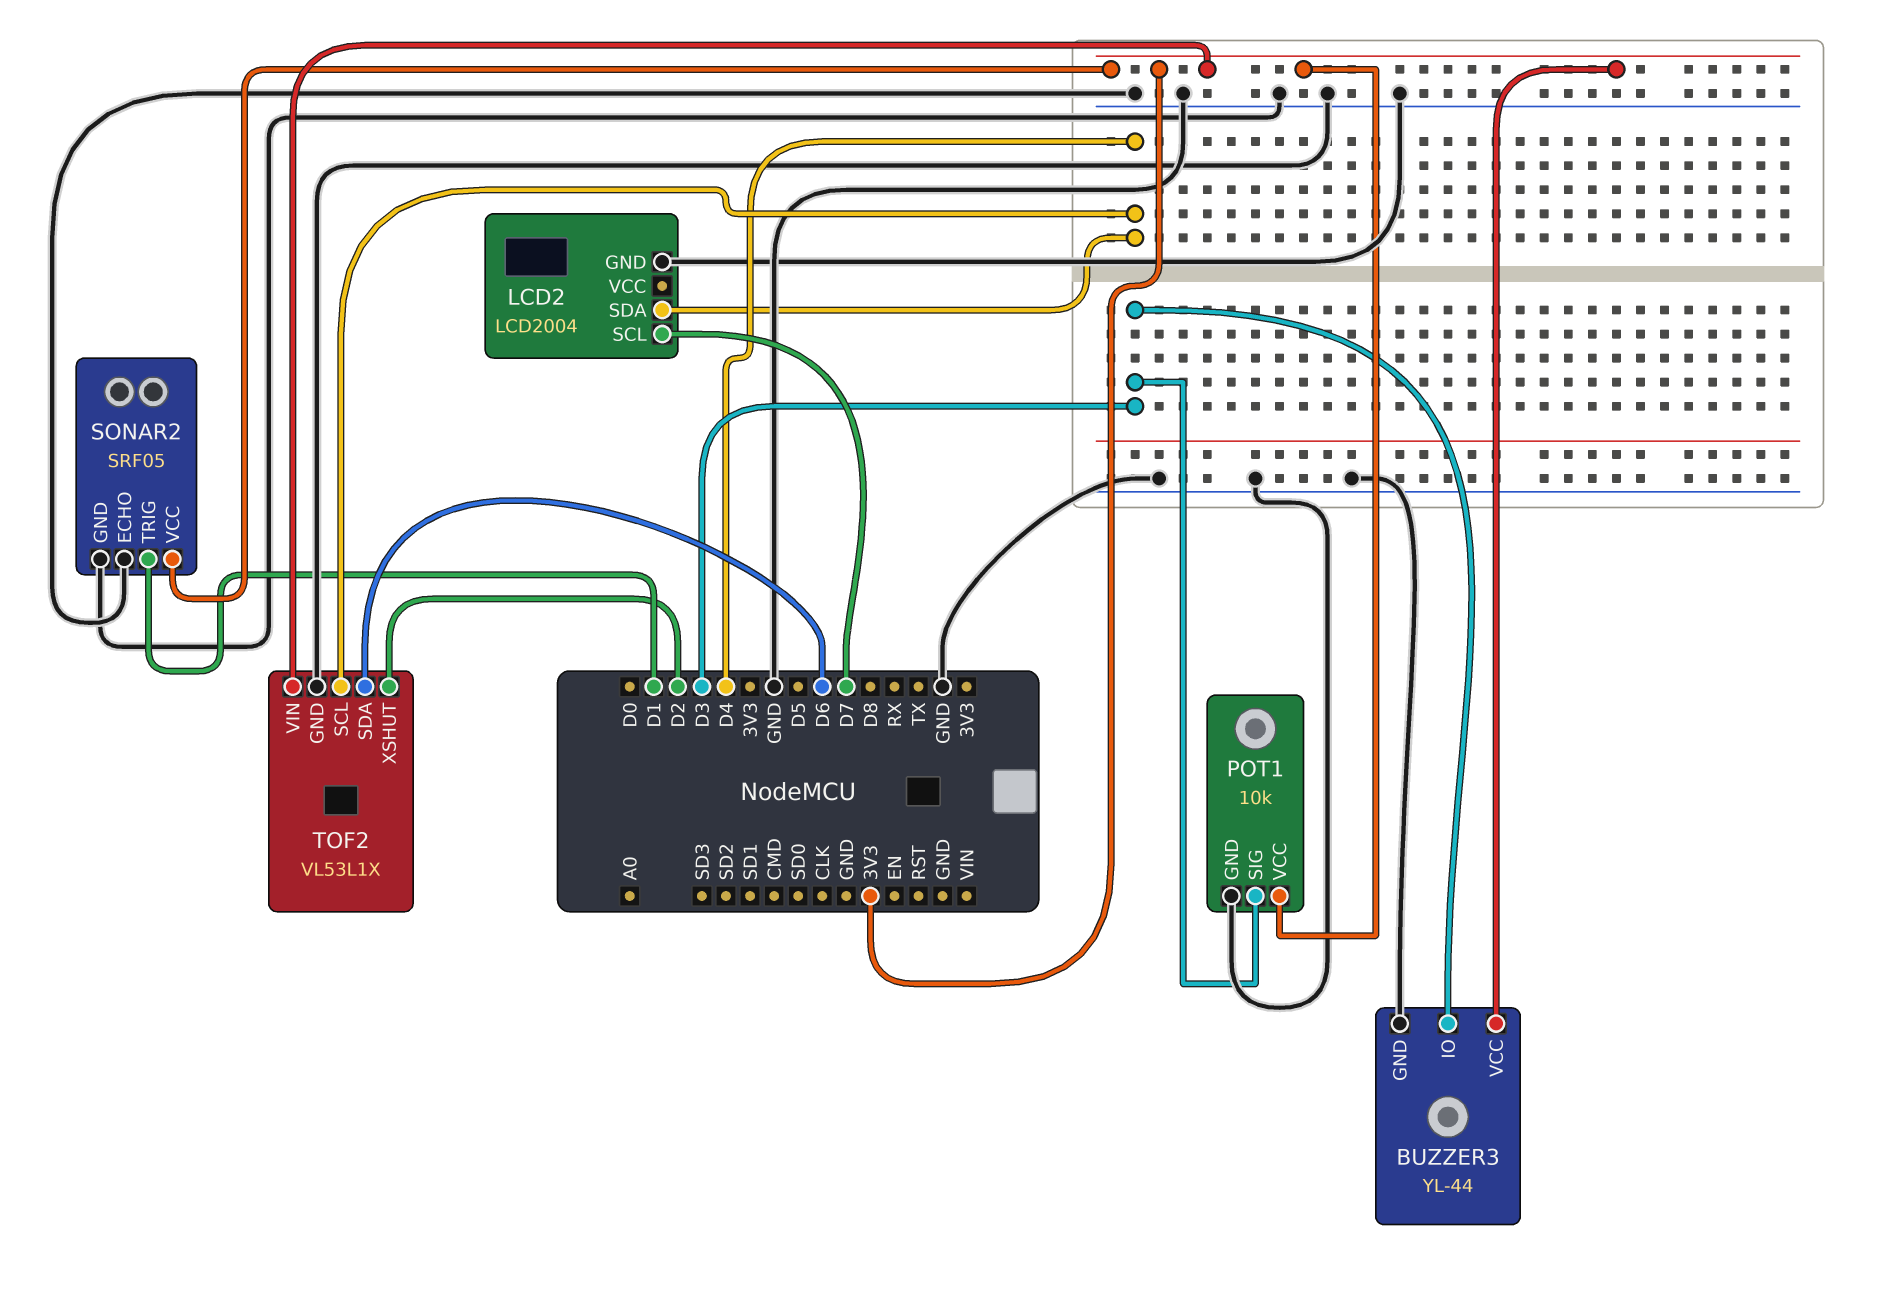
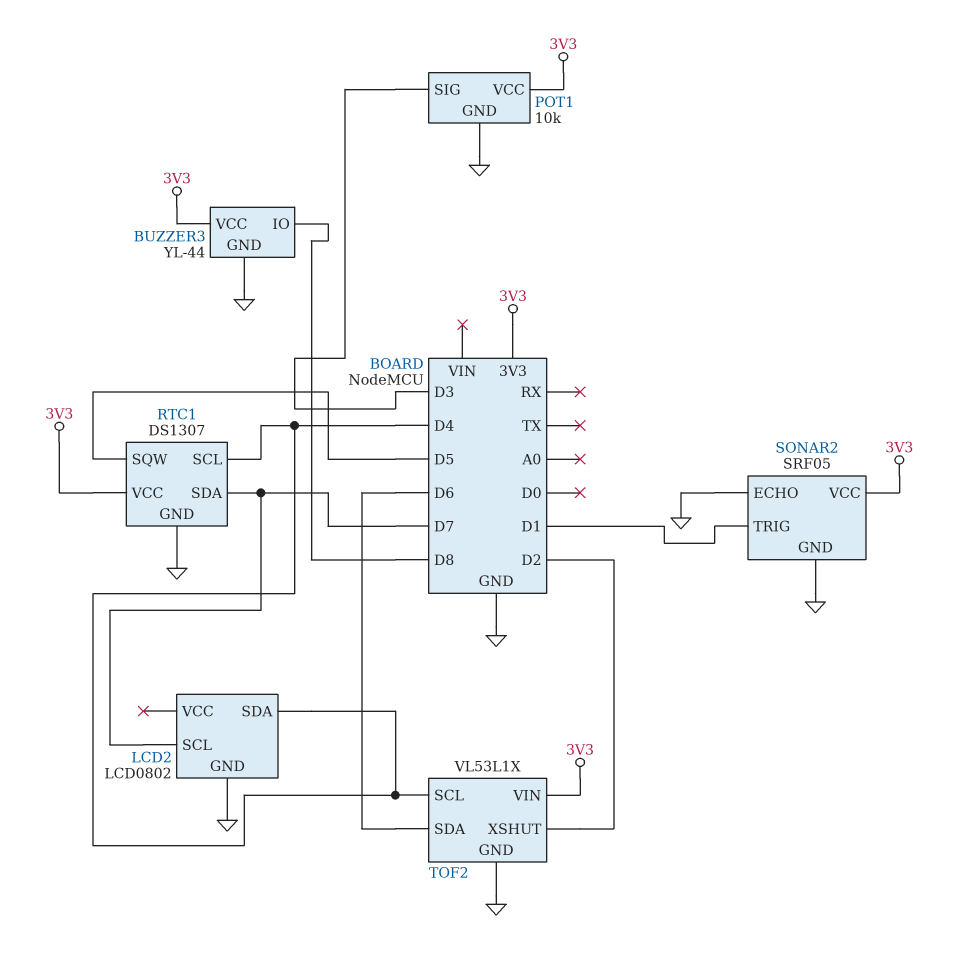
BUZZER3 pin IO: D3 -> D8
LCD2: LCD2004 -> LCD0802
RTC1: none -> DS1307
RTC1 pin GND: none -> GND
RTC1 pin SCL: none -> D4
RTC1 pin SDA: none -> D7
RTC1 pin SQW: none -> D5
RTC1 pin VCC: none -> 3V3

